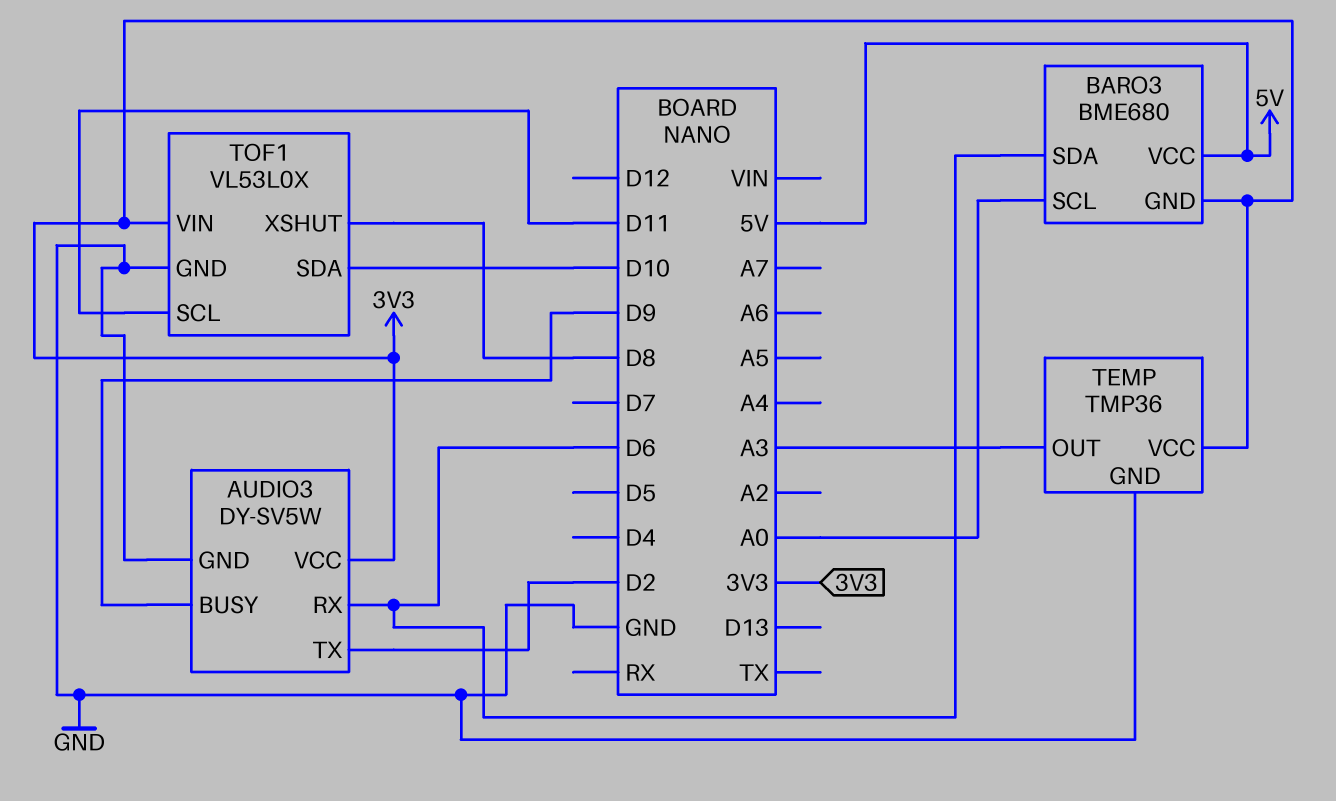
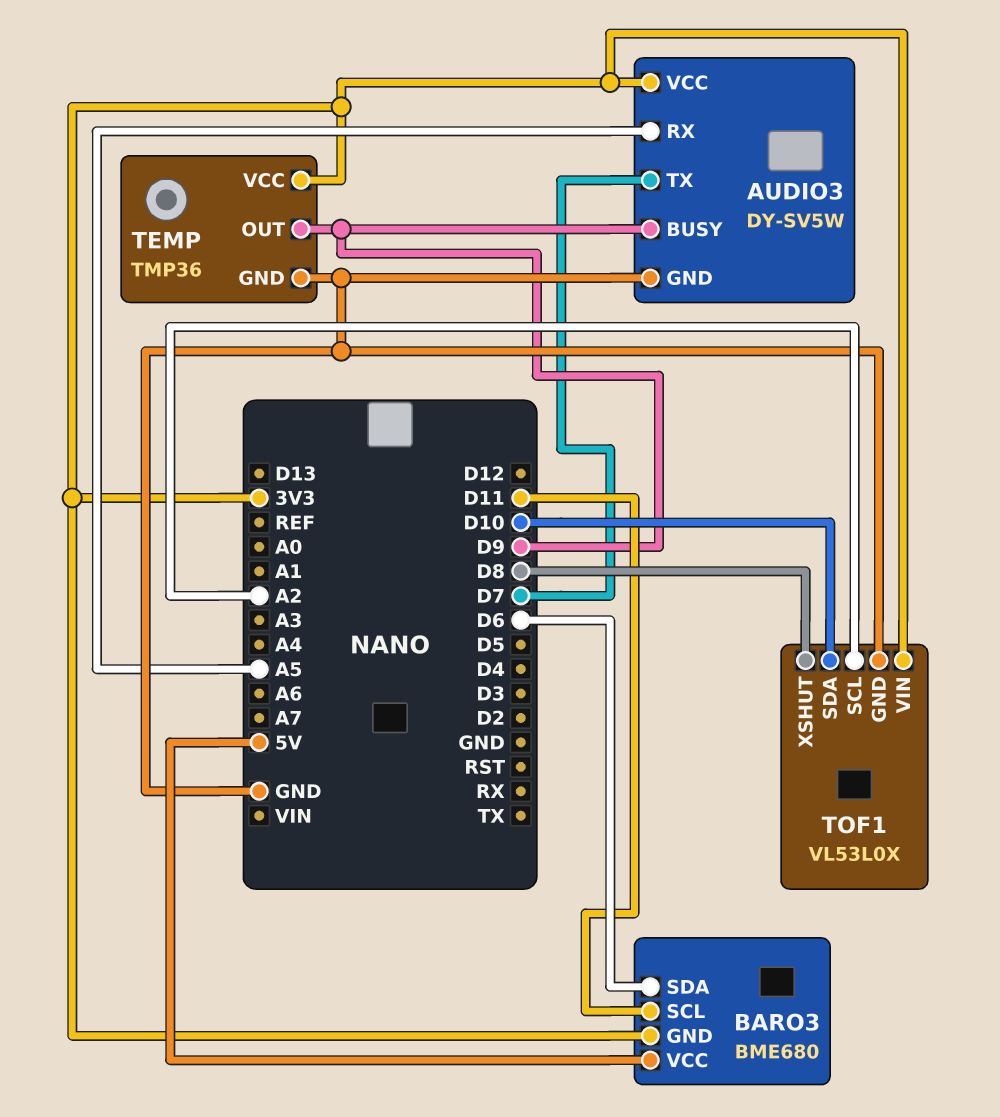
AUDIO3 pin RX: D6 -> A5
AUDIO3 pin TX: D2 -> D7
BARO3 pin SCL: A0 -> D11
TEMP pin OUT: A3 -> D9
TOF1 pin SCL: D11 -> A2

